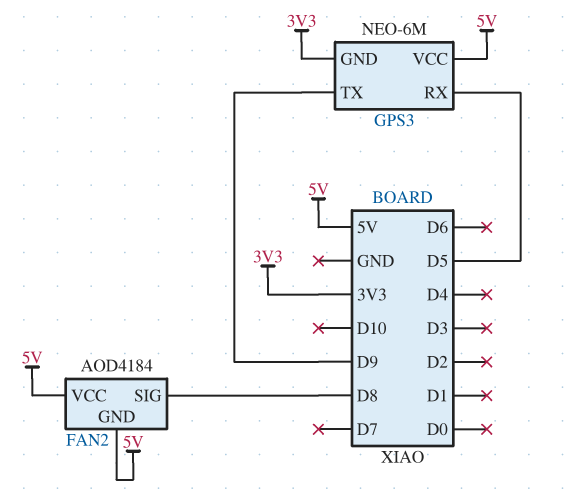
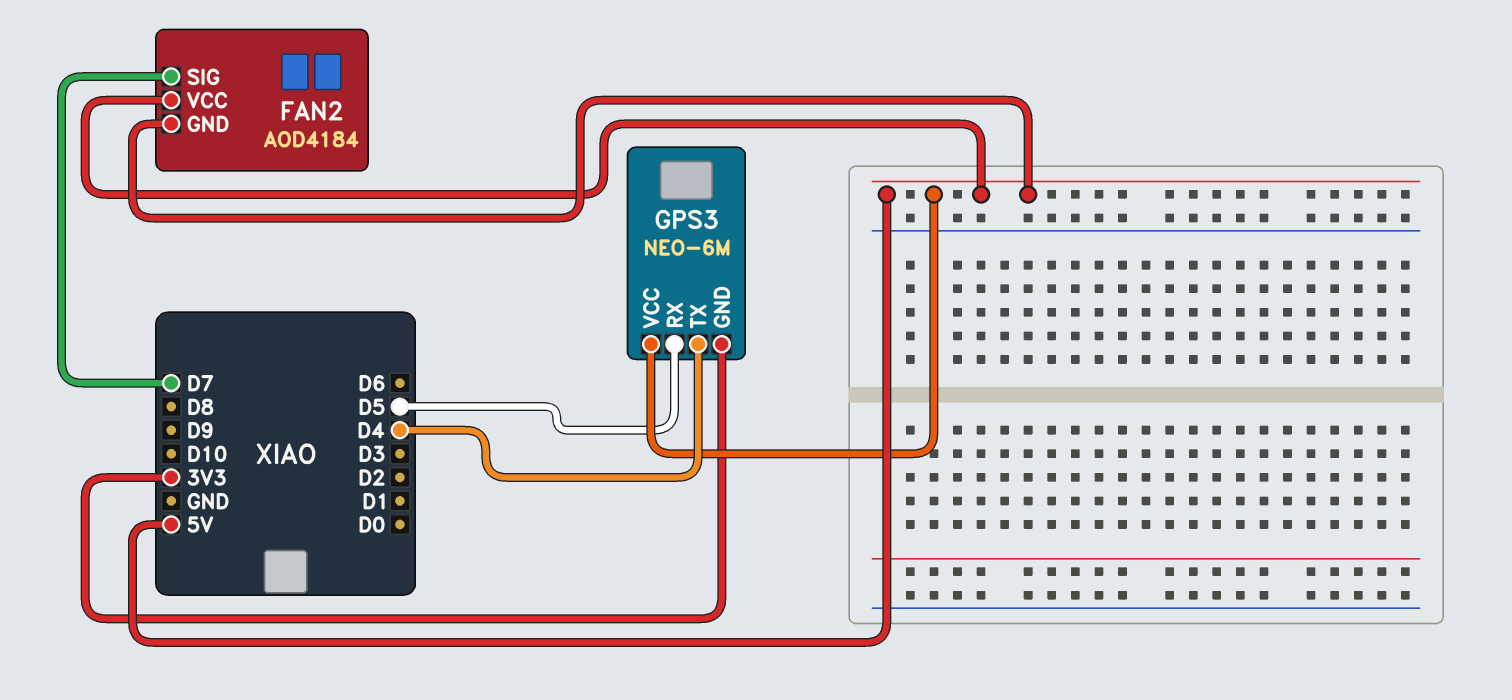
FAN2 pin SIG: D8 -> D7
GPS3 pin TX: D9 -> D4

